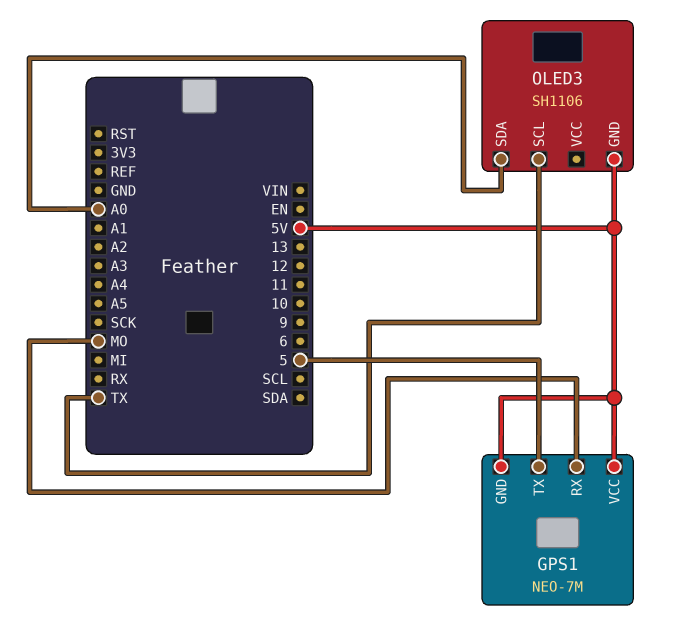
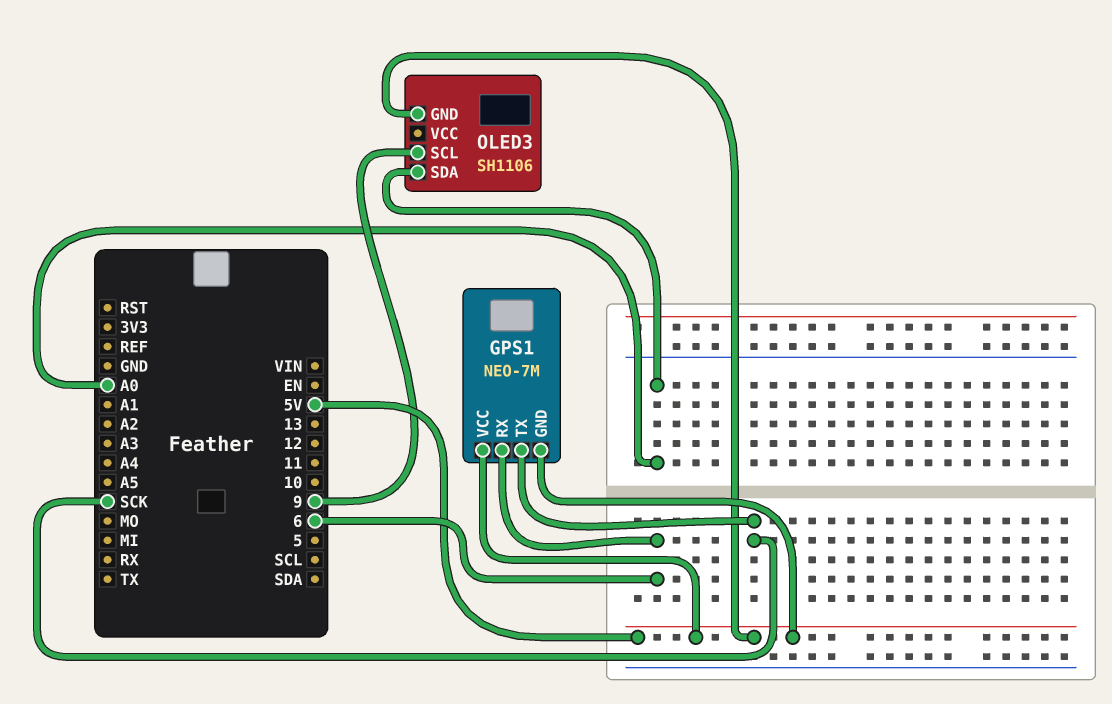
GPS1 pin RX: MO -> 6
GPS1 pin TX: 5 -> SCK
OLED3 pin SCL: TX -> 9

